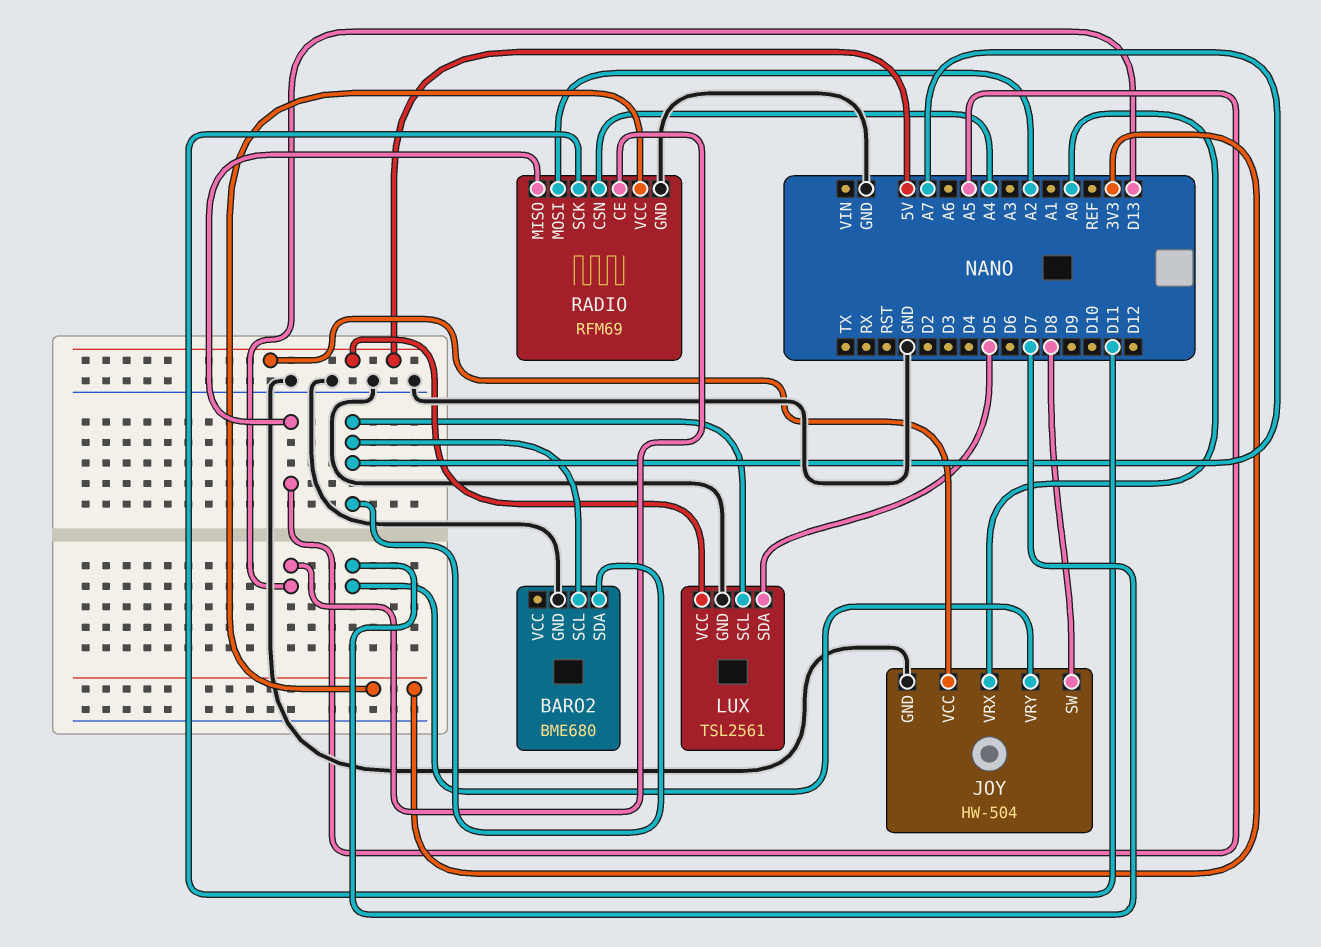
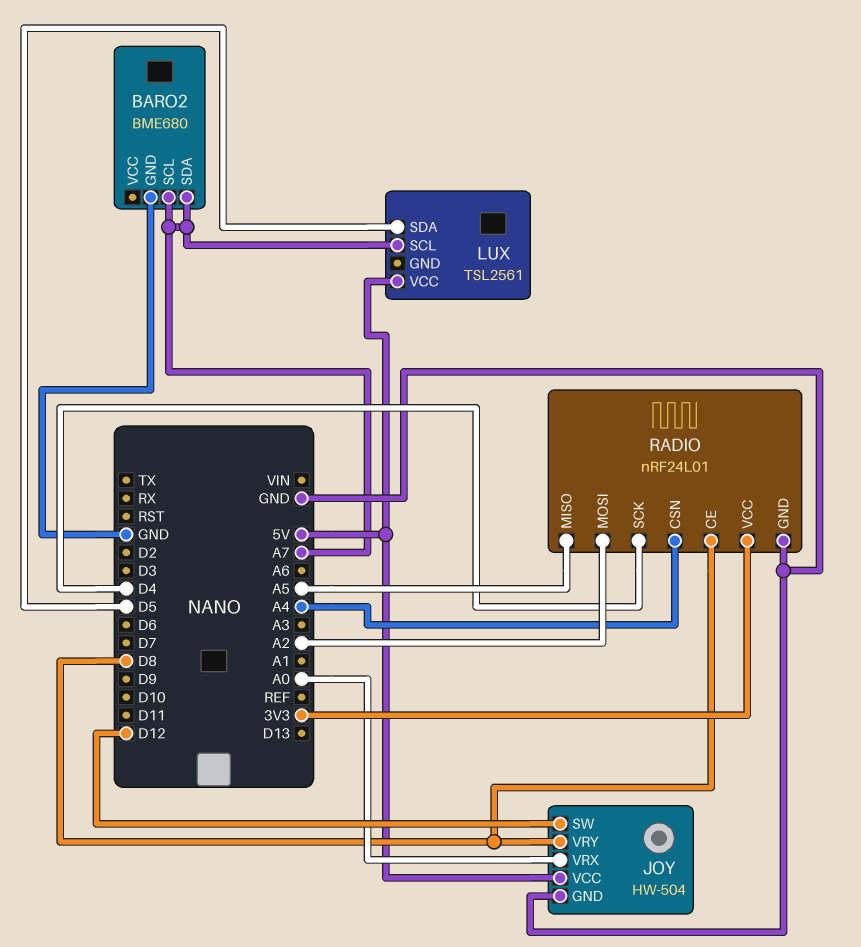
JOY pin SW: D8 -> D12
JOY pin VRY: D7 -> D8
LUX pin GND: GND -> none
RADIO: RFM69 -> nRF24L01
RADIO pin CE: D13 -> D8
RADIO pin SCK: D11 -> D4

